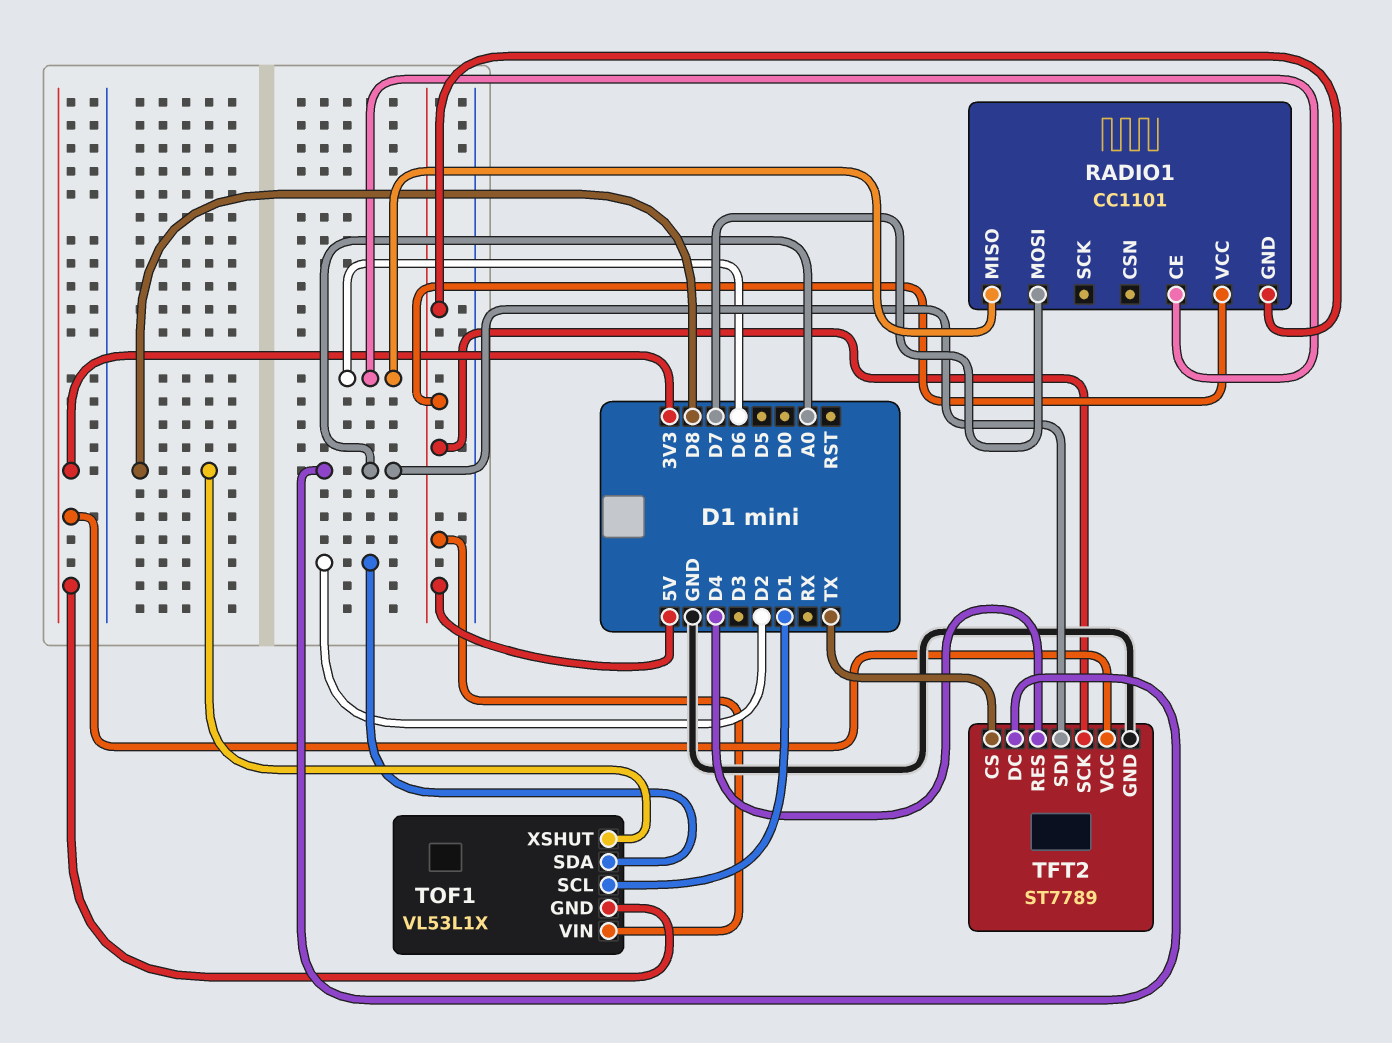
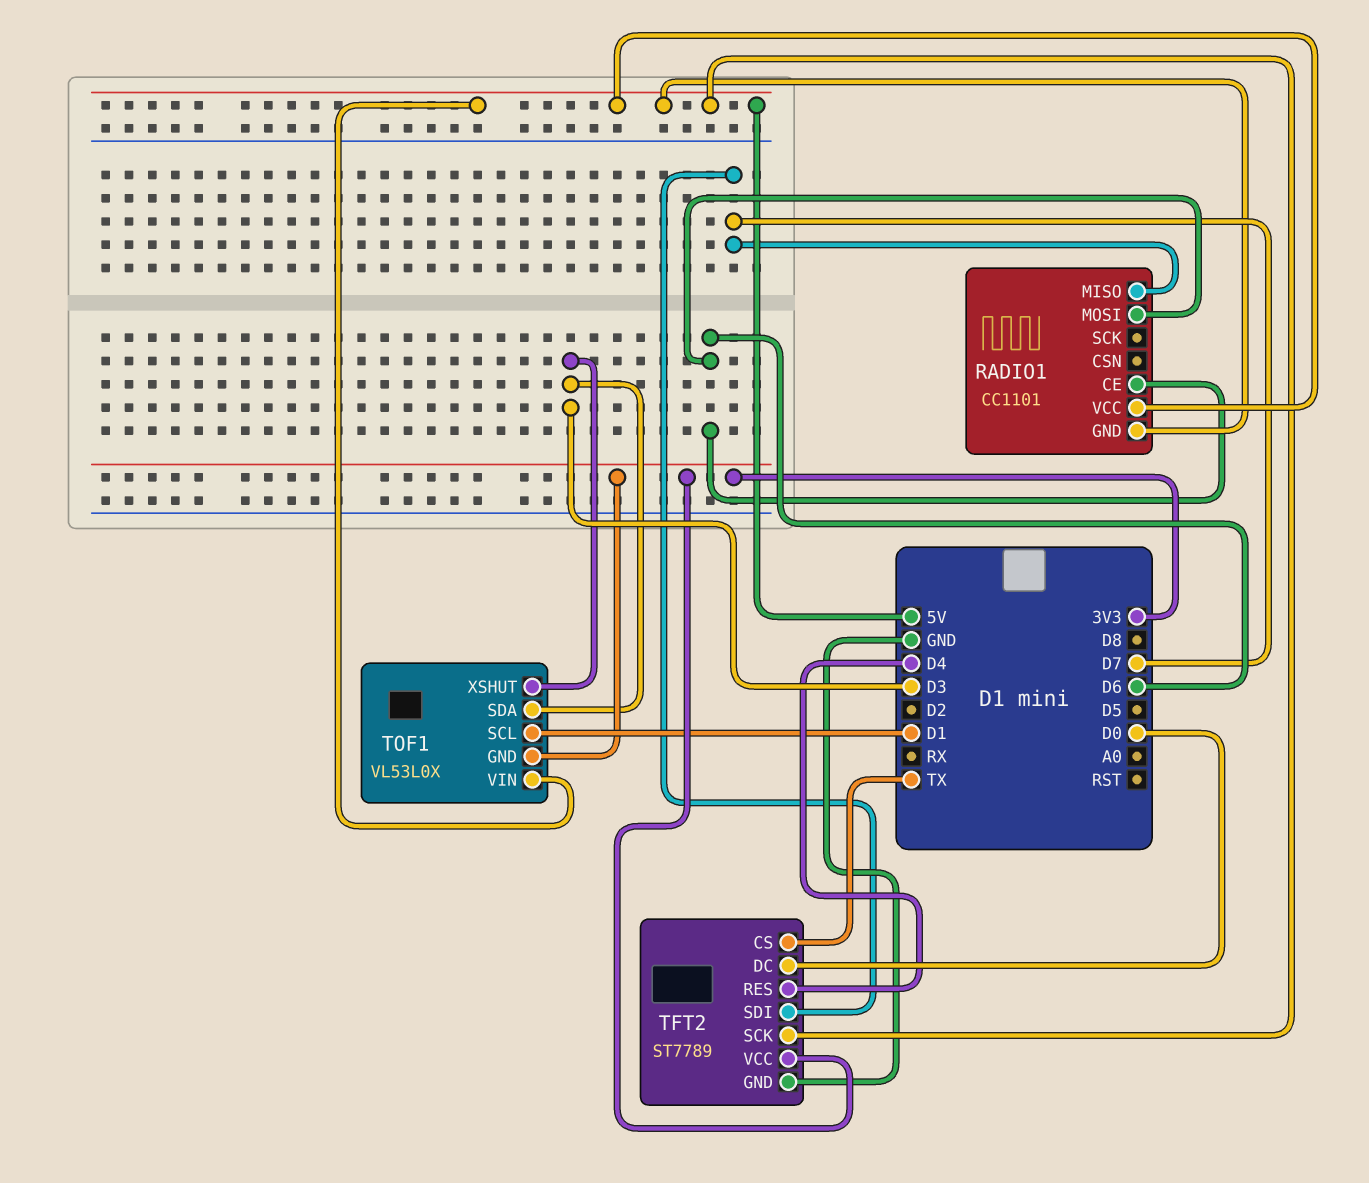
RADIO1 pin MISO: D6 -> D7
RADIO1 pin MOSI: D7 -> D6
TFT2 pin DC: A0 -> D0
TFT2 pin SDI: A0 -> D7
TOF1: VL53L1X -> VL53L0X
TOF1 pin SDA: D2 -> D3
TOF1 pin XSHUT: D8 -> D3

